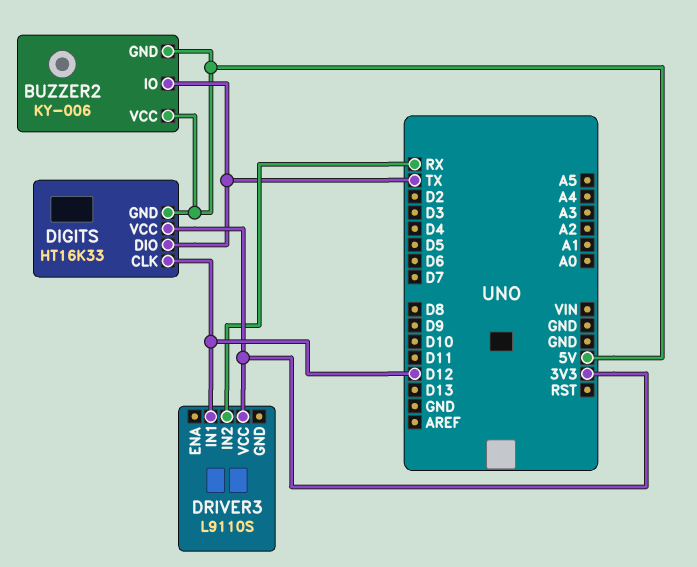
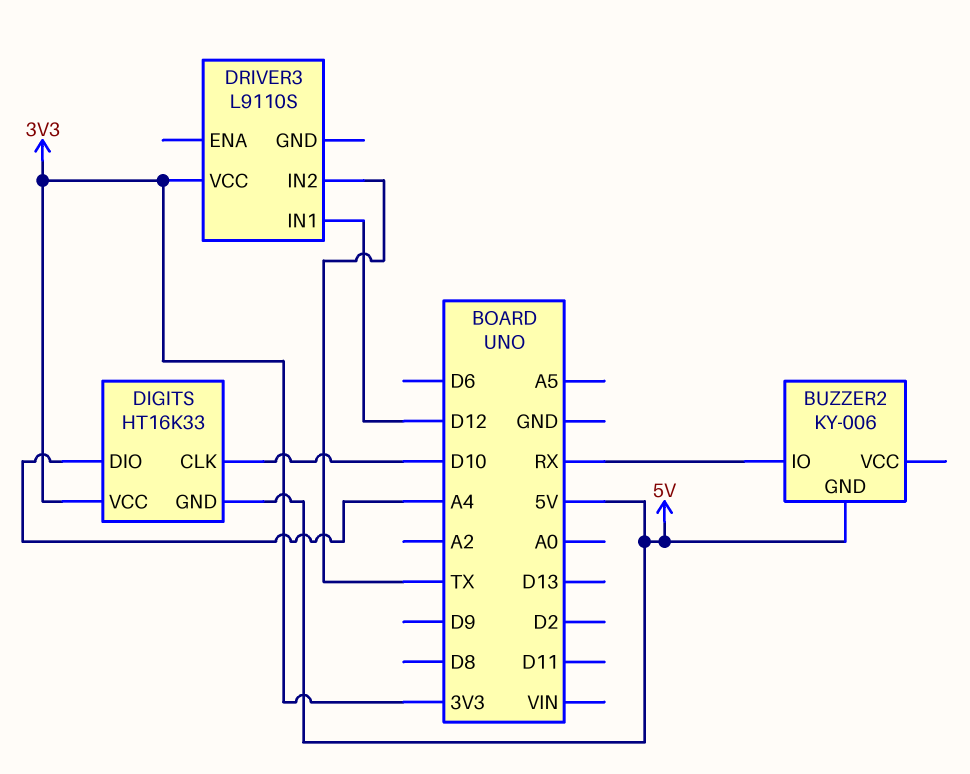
BUZZER2 pin IO: TX -> RX
BUZZER2 pin VCC: 5V -> none
DIGITS pin CLK: D12 -> D10
DIGITS pin DIO: TX -> A4
DRIVER3 pin IN2: RX -> TX

